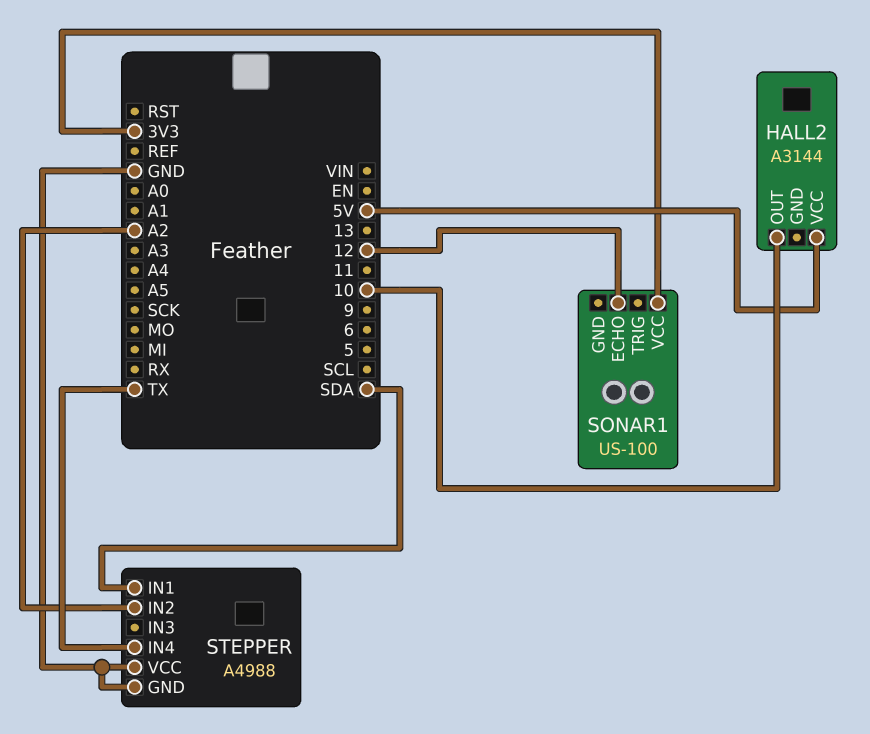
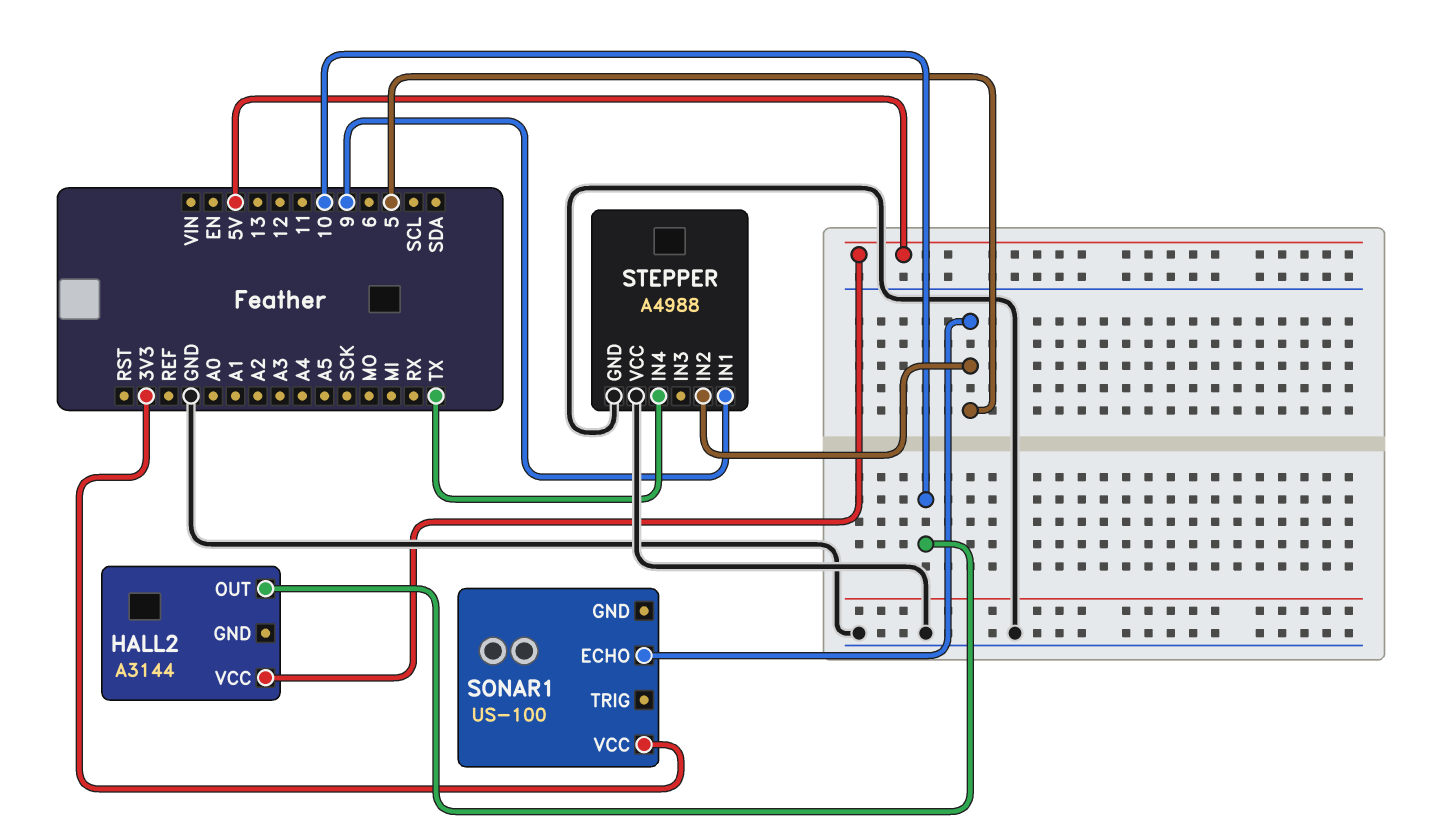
SONAR1 pin ECHO: 12 -> 5
STEPPER pin IN1: SDA -> 9
STEPPER pin IN2: A2 -> 5

